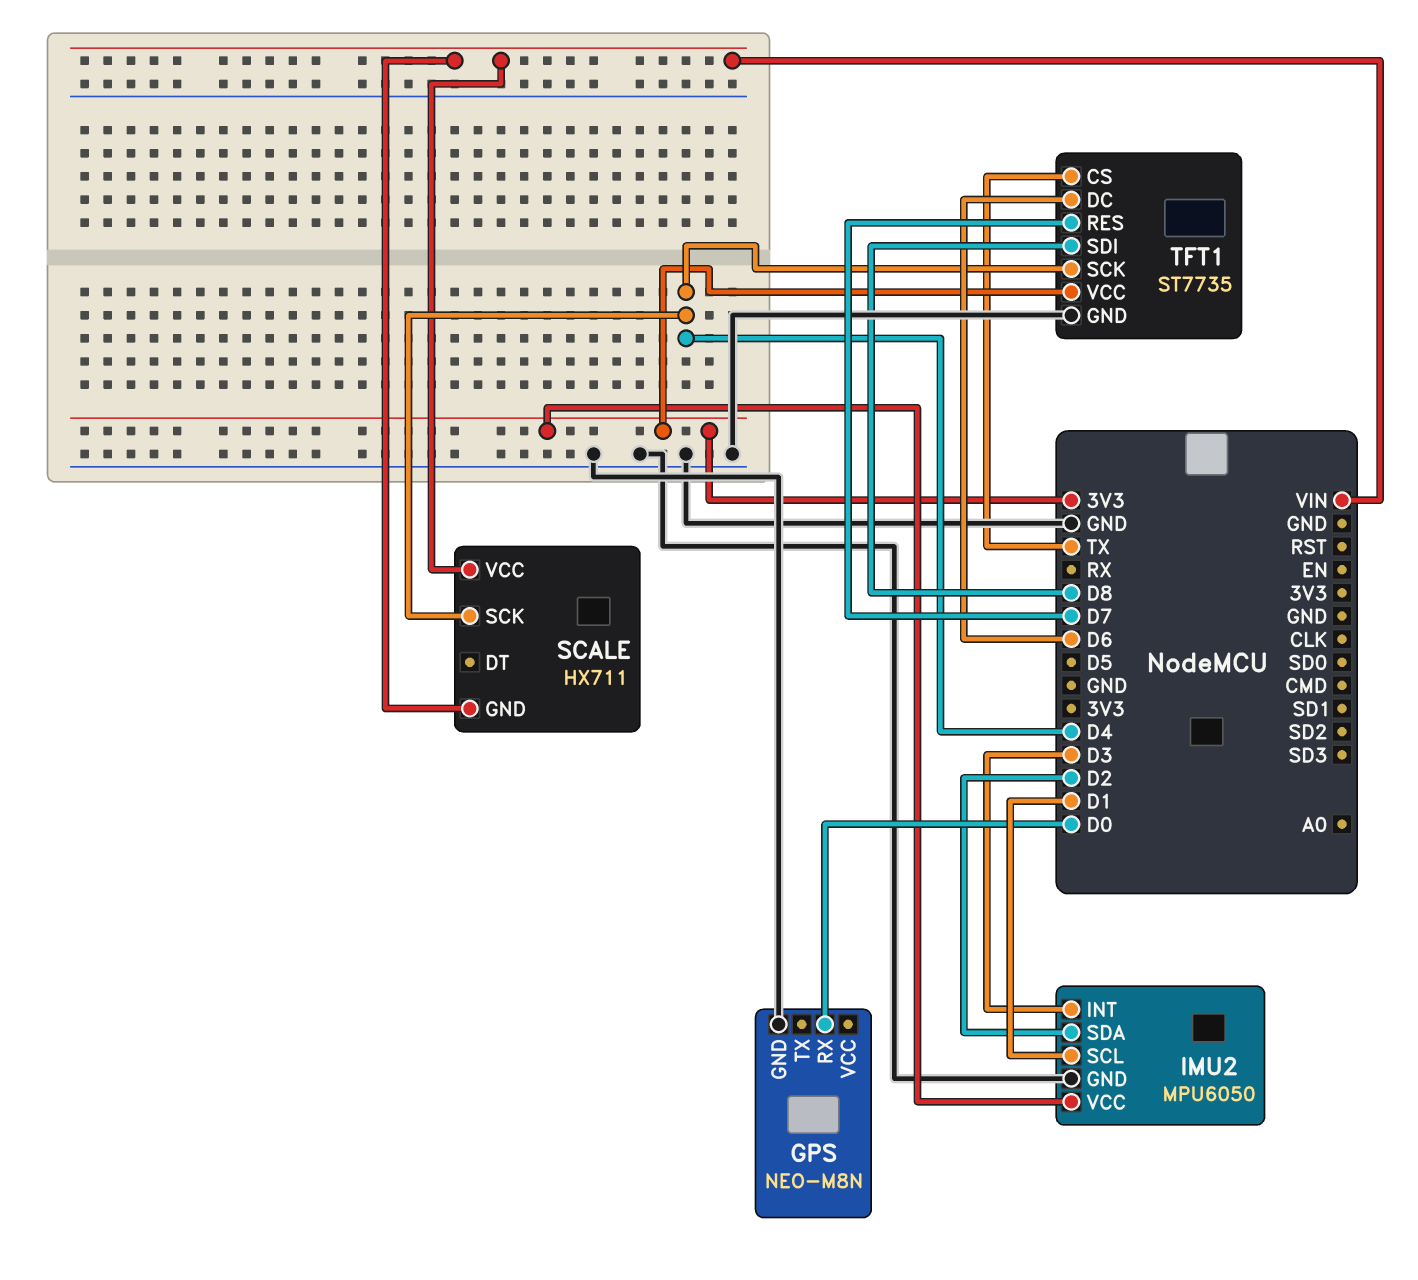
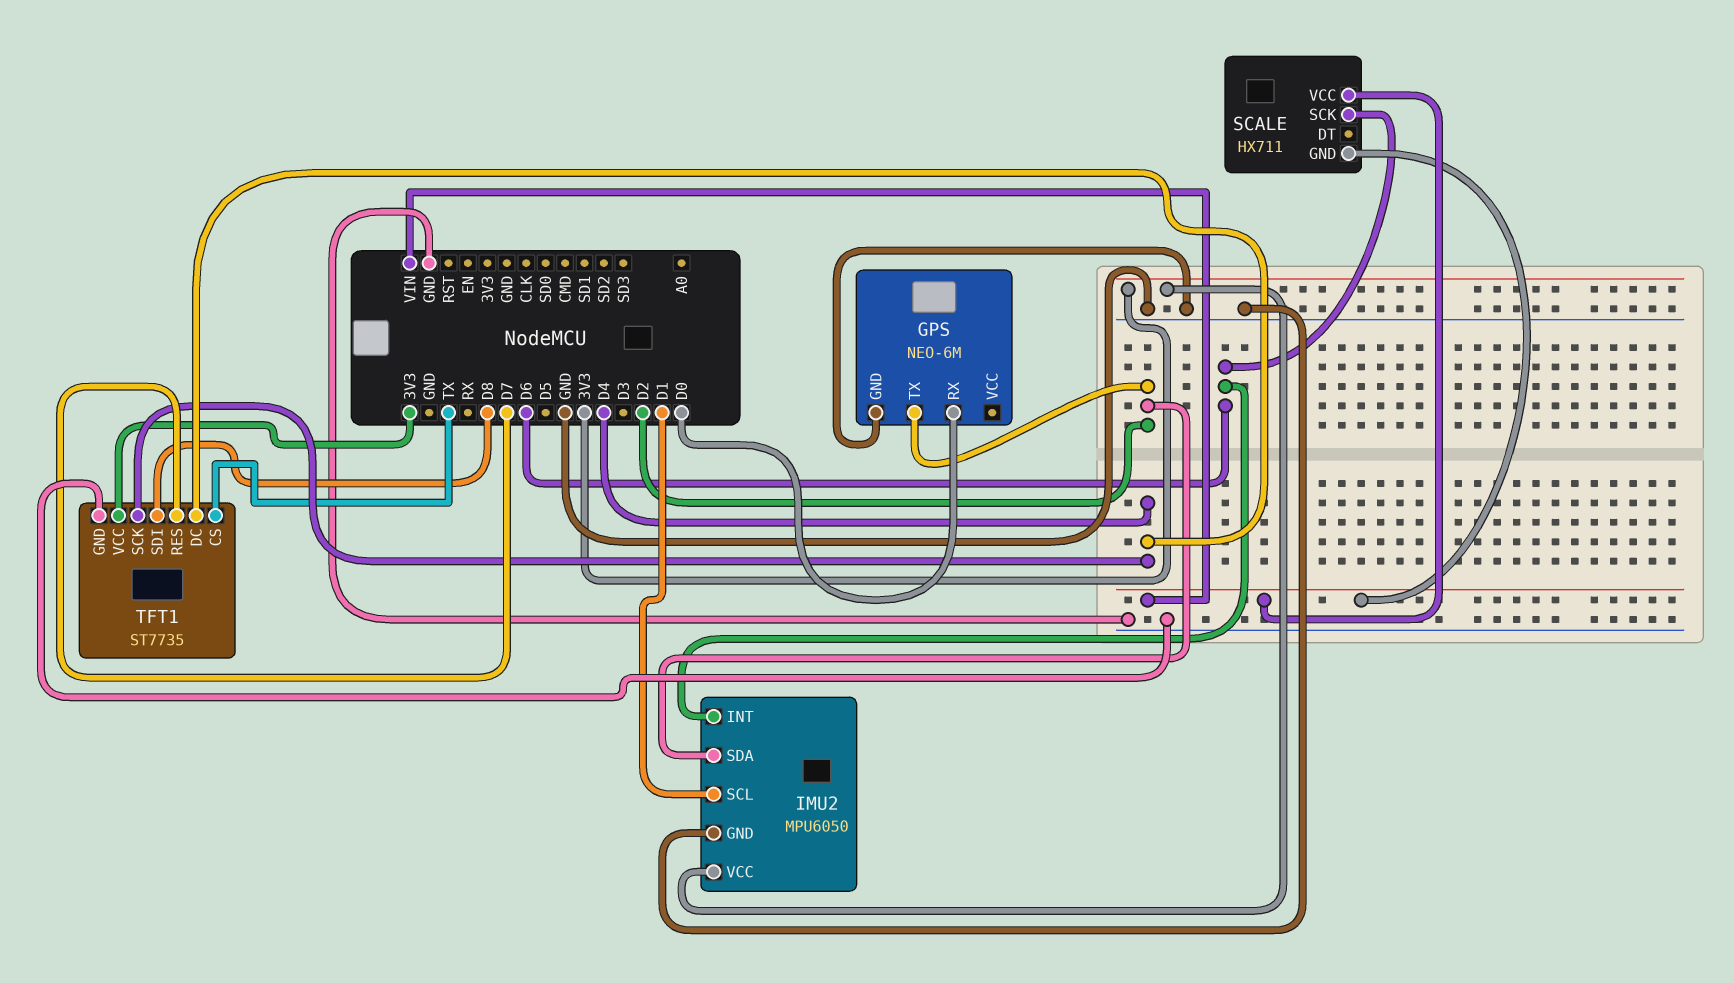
GPS: NEO-M8N -> NEO-6M
GPS pin TX: none -> D2
IMU2 pin INT: D3 -> D6
SCALE pin SCK: D4 -> D6
TFT1 pin DC: D6 -> D4

